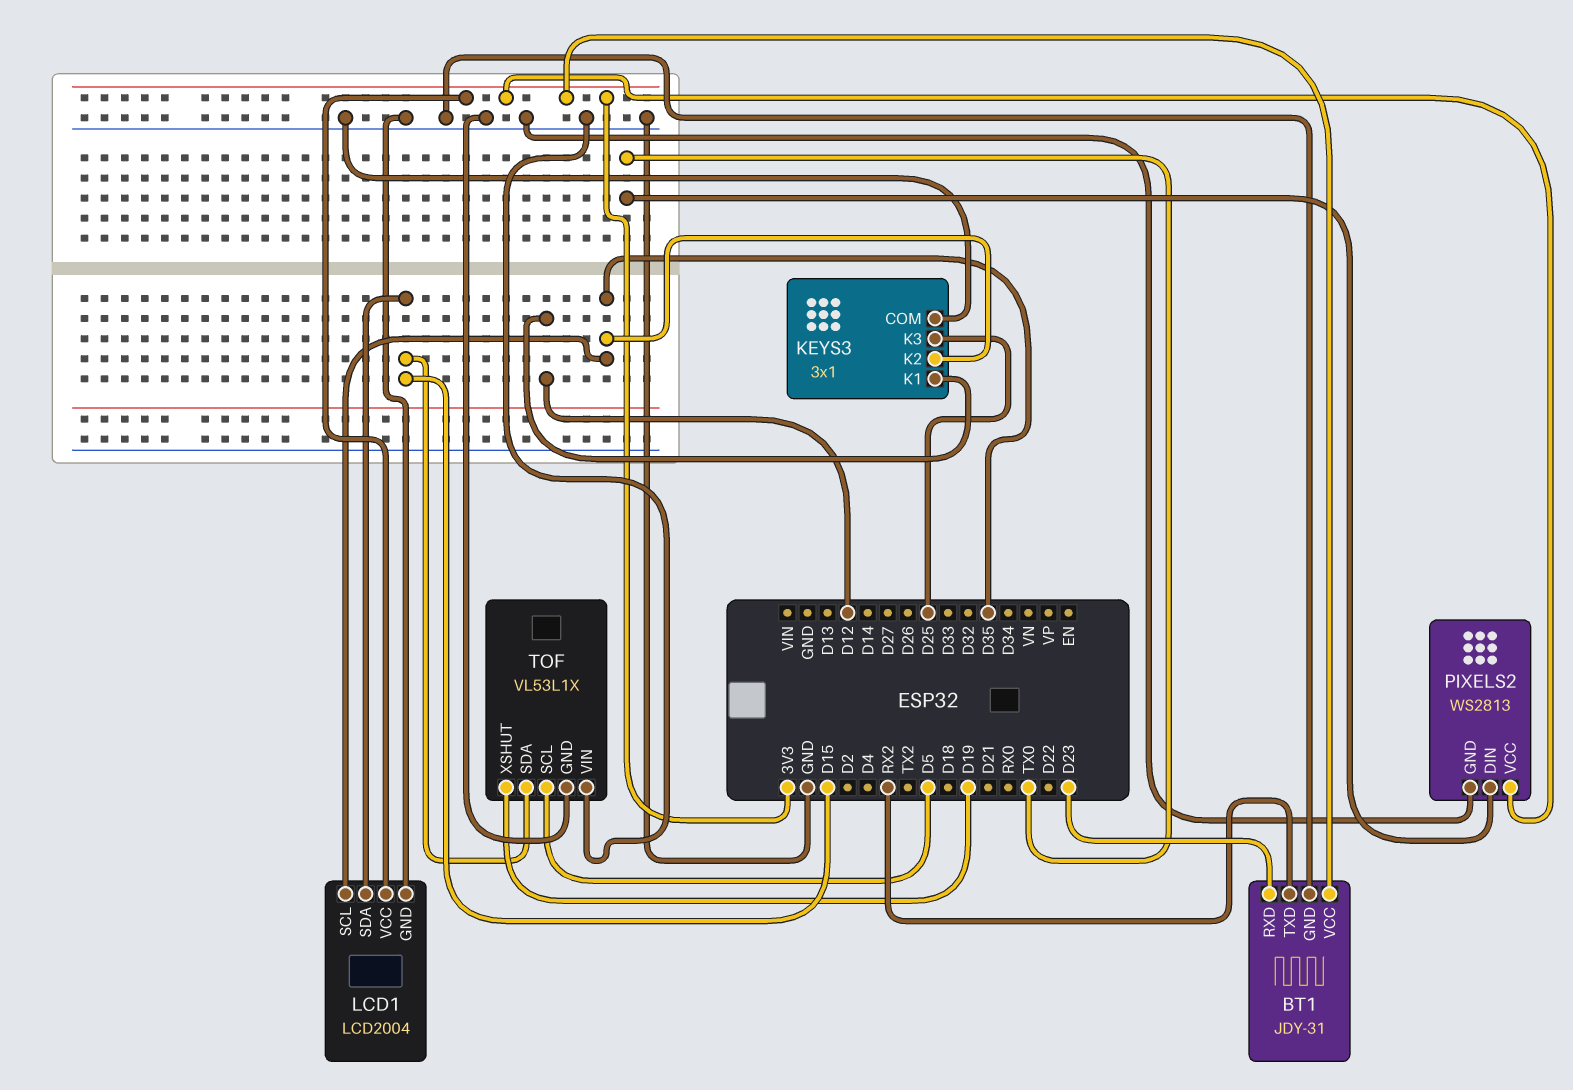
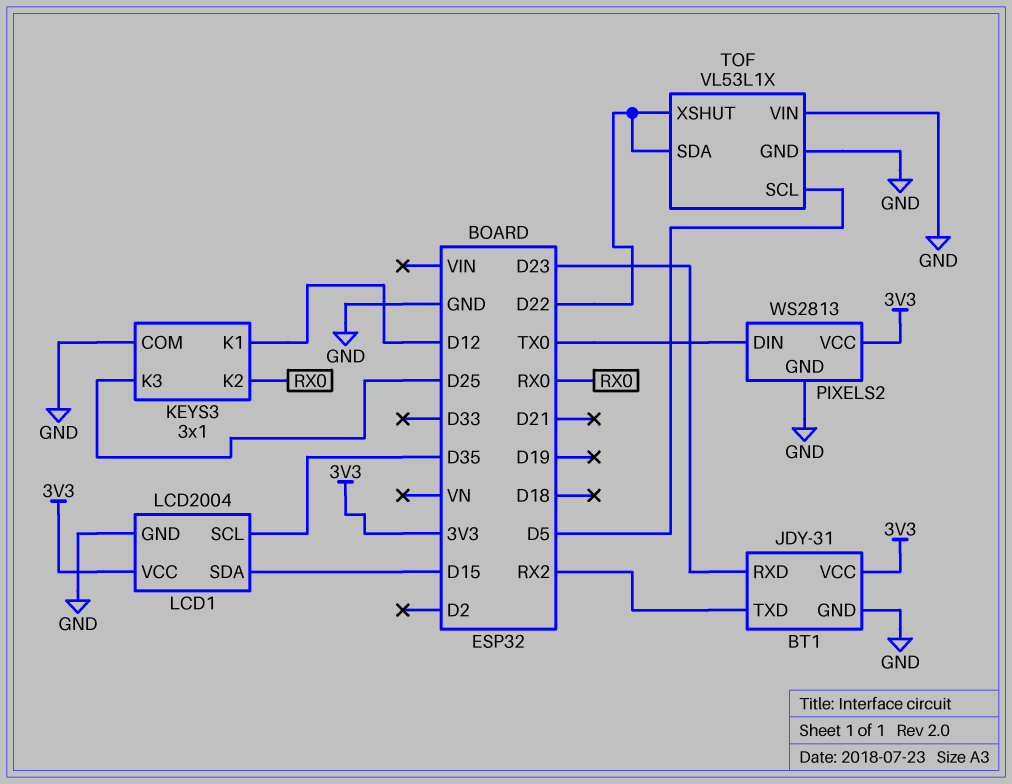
KEYS3 pin K2: D35 -> RX0
TOF pin SDA: D15 -> D22
TOF pin XSHUT: D19 -> D22

